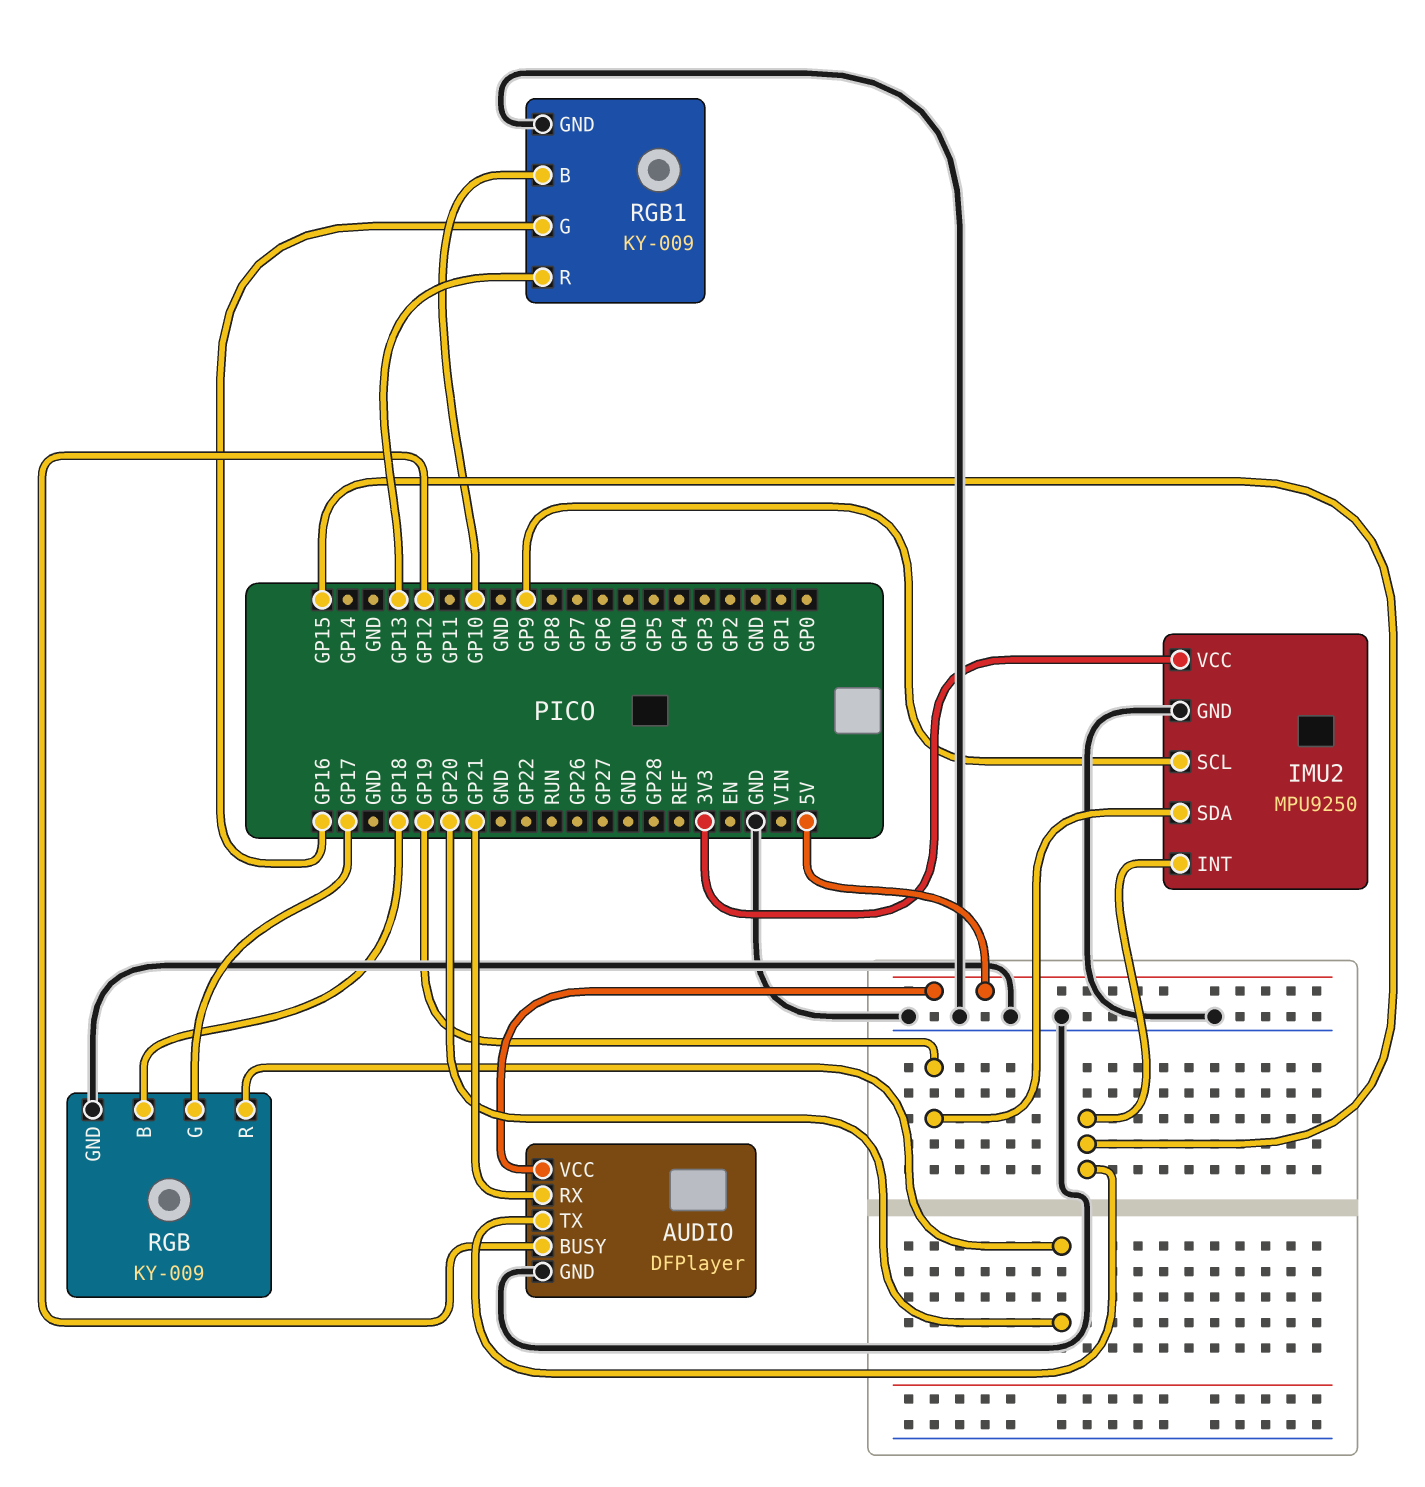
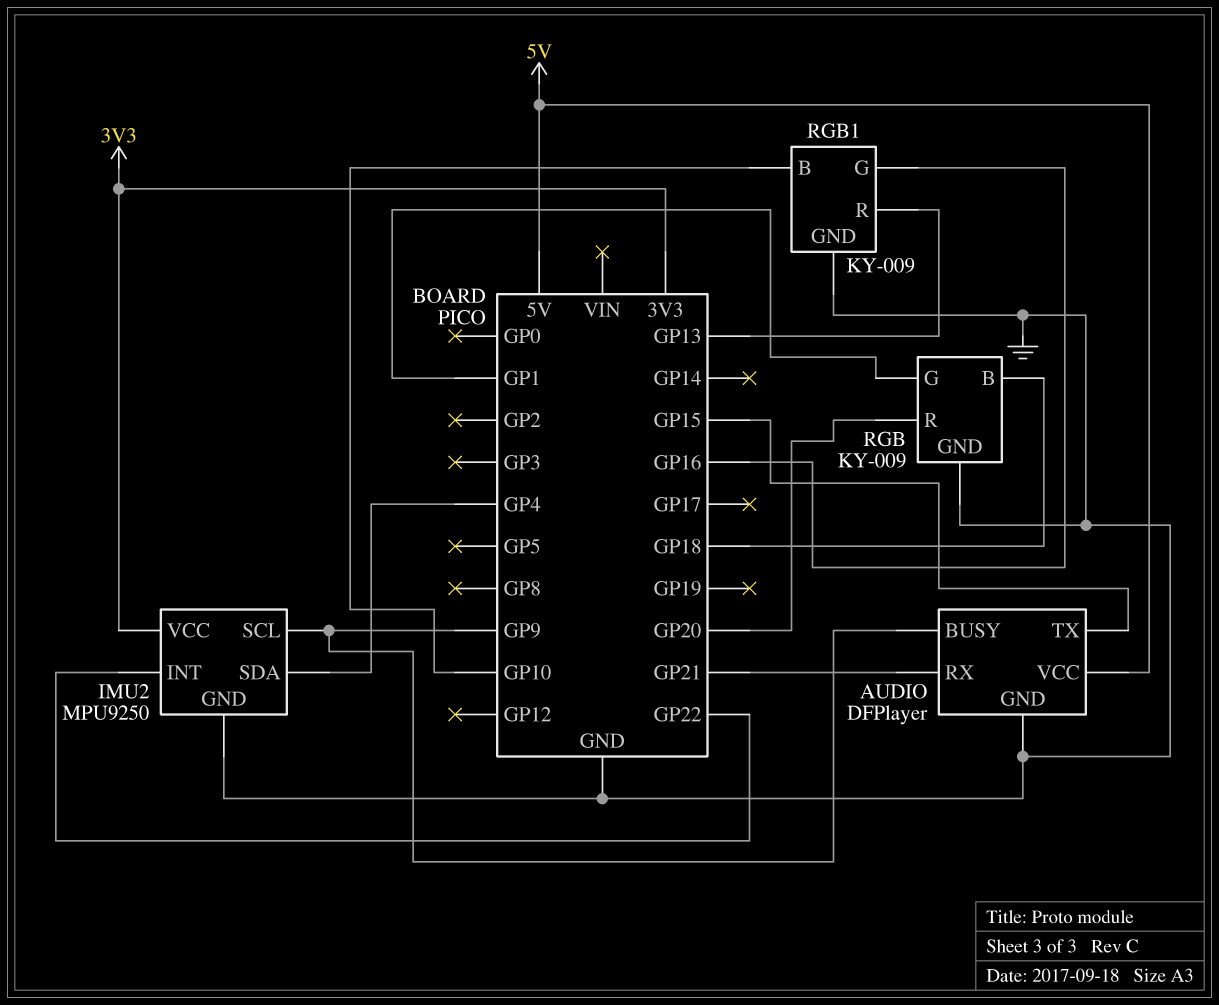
AUDIO pin BUSY: GP12 -> GP9
IMU2 pin INT: GP15 -> GP22
IMU2 pin SDA: GP19 -> GP4
RGB pin G: GP17 -> GP1

